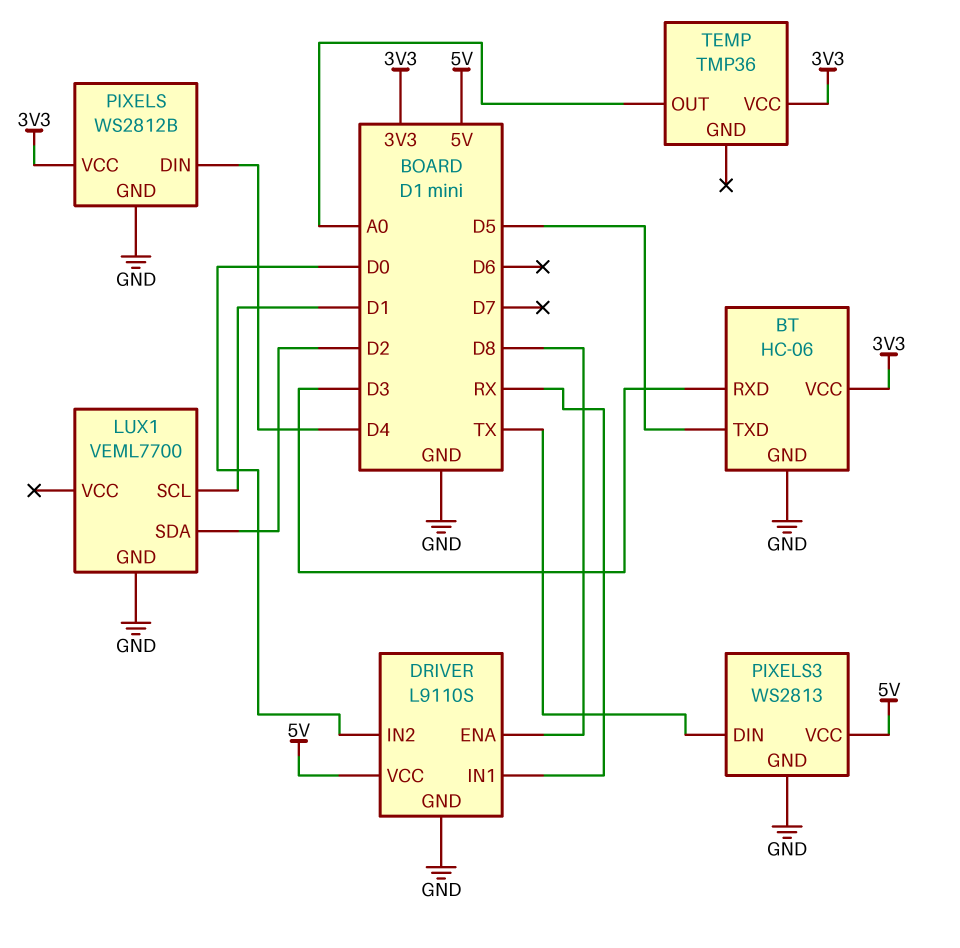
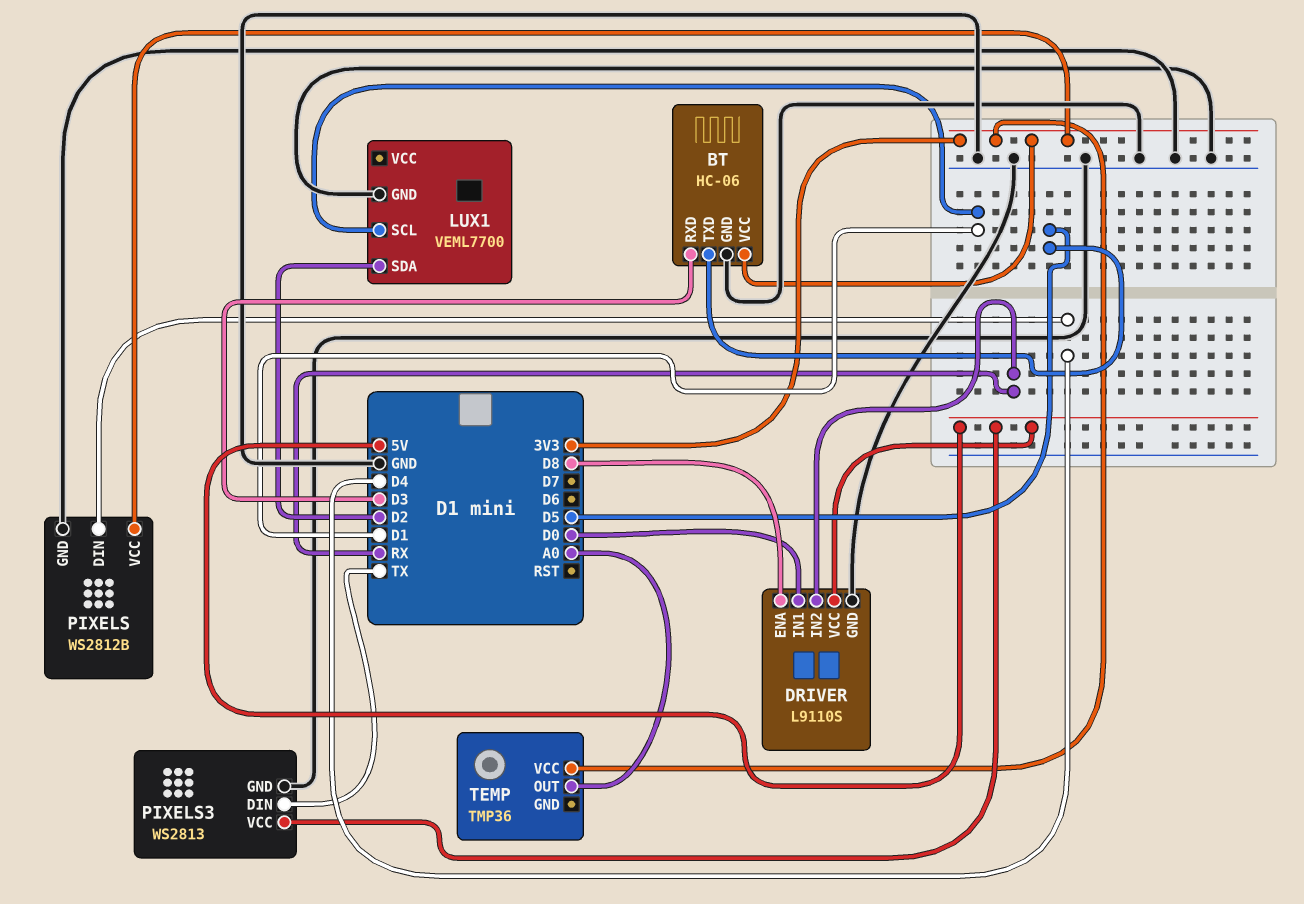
DRIVER pin IN1: RX -> D0
DRIVER pin IN2: D0 -> RX

